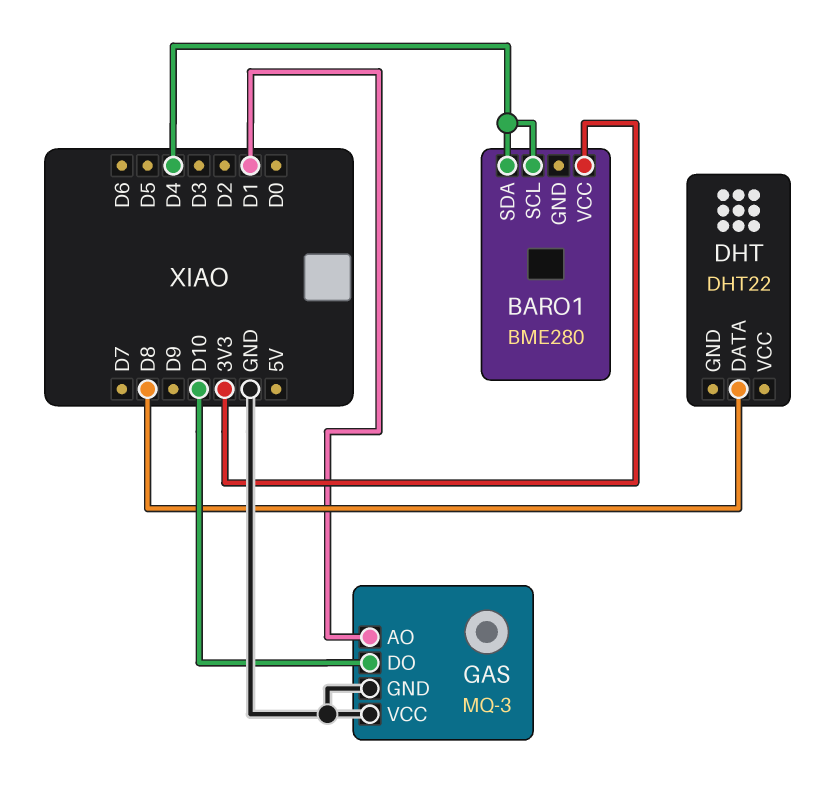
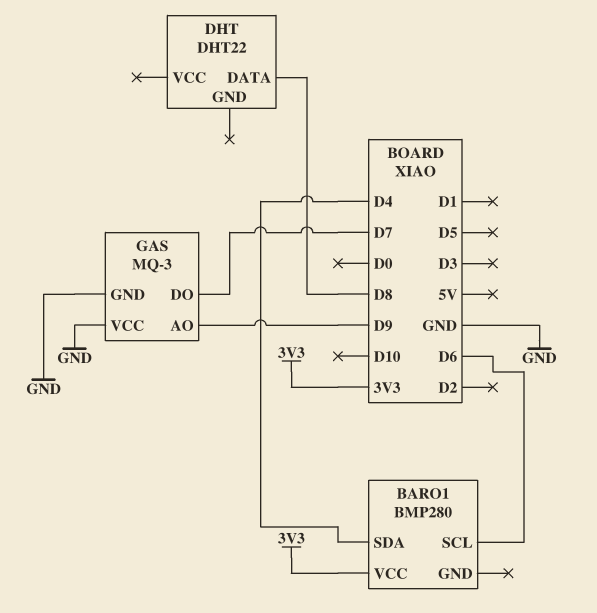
BARO1: BME280 -> BMP280
BARO1 pin SCL: D4 -> D6
GAS pin AO: D1 -> D9
GAS pin DO: D10 -> D7

